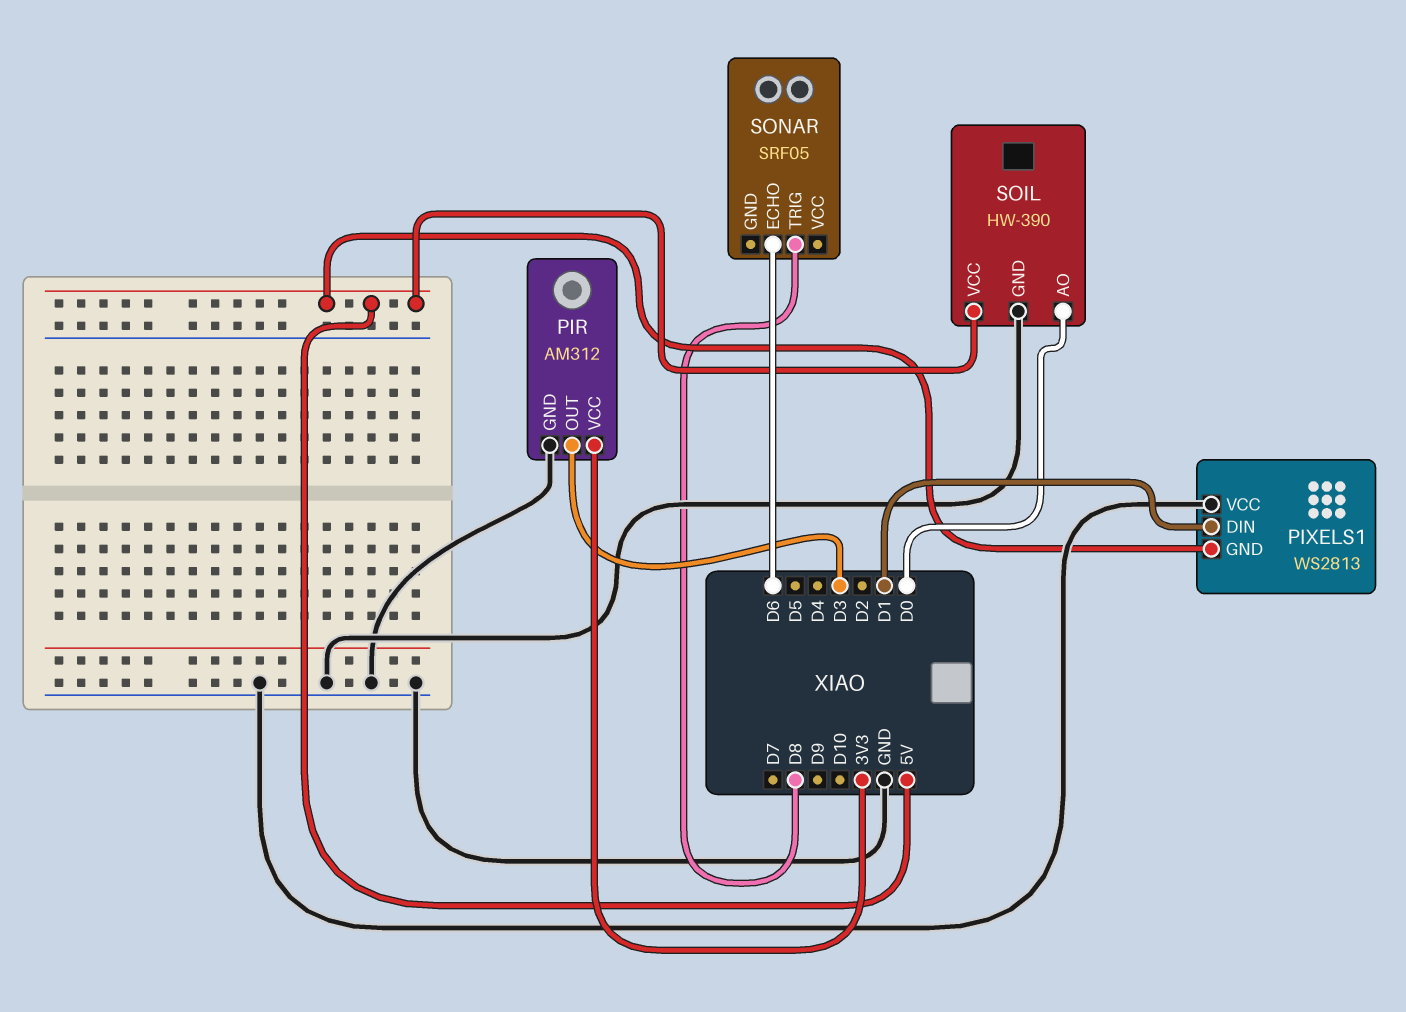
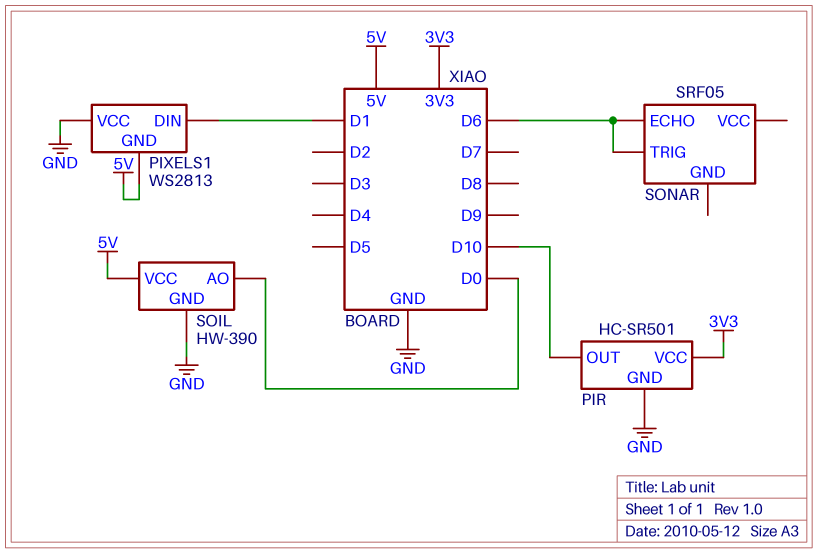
PIR: AM312 -> HC-SR501
PIR pin OUT: D3 -> D10
SONAR pin TRIG: D8 -> D6

